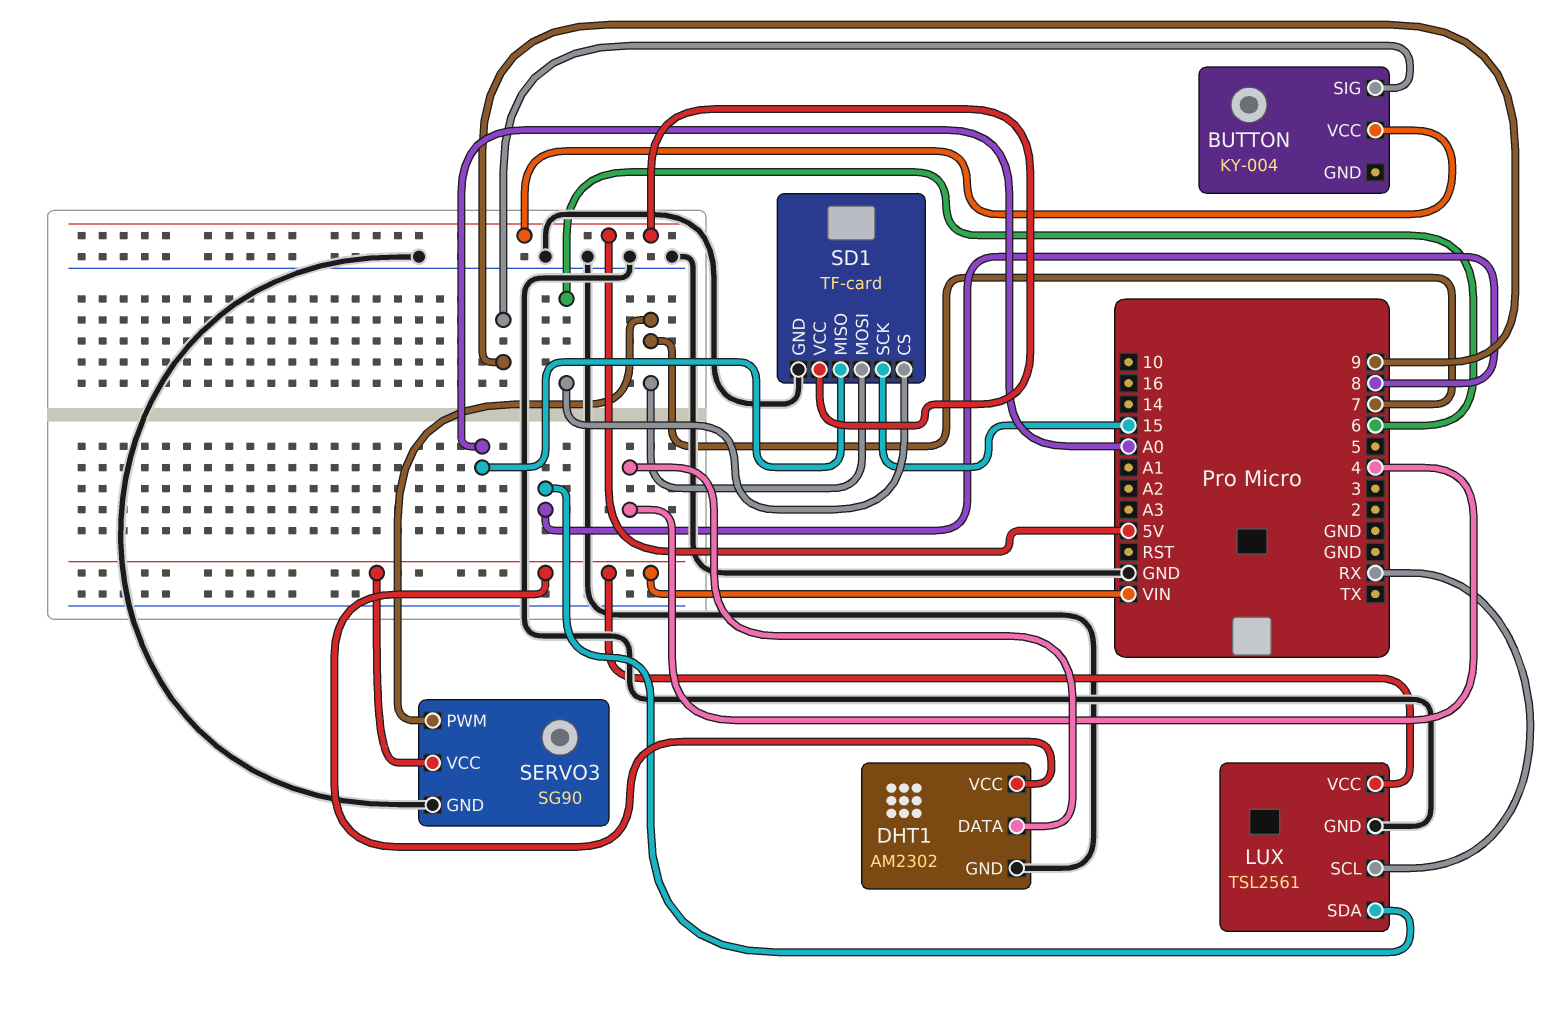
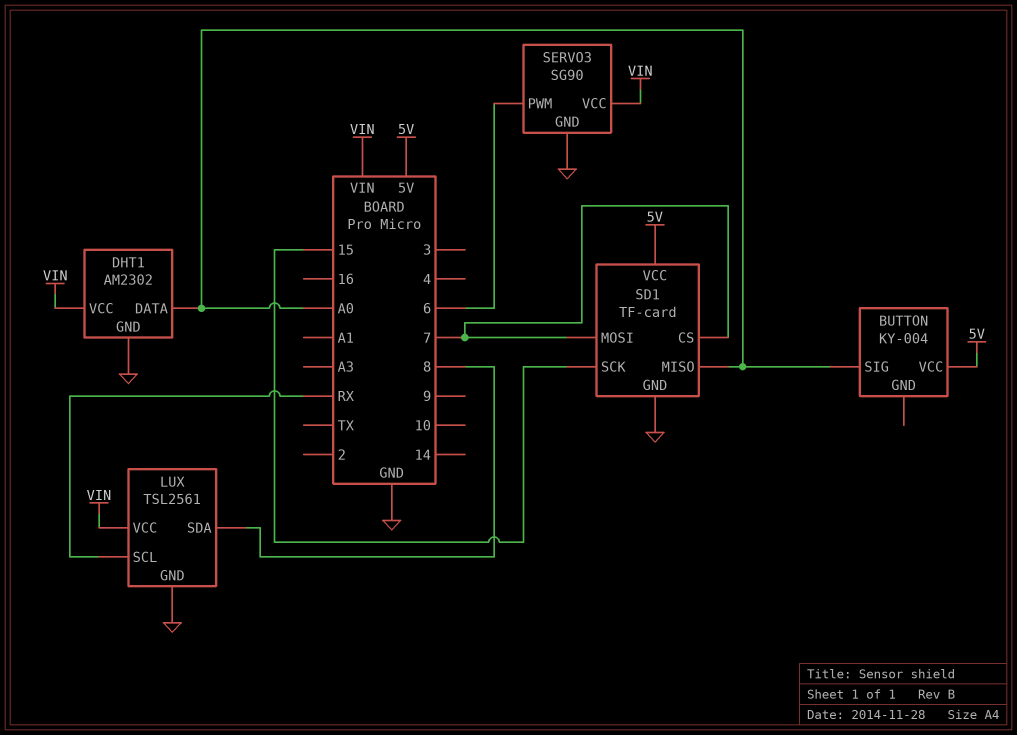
BUTTON pin SIG: 9 -> A0
DHT1 pin DATA: 4 -> A0
SD1 pin CS: 6 -> 7
SERVO3 pin PWM: 7 -> 6

